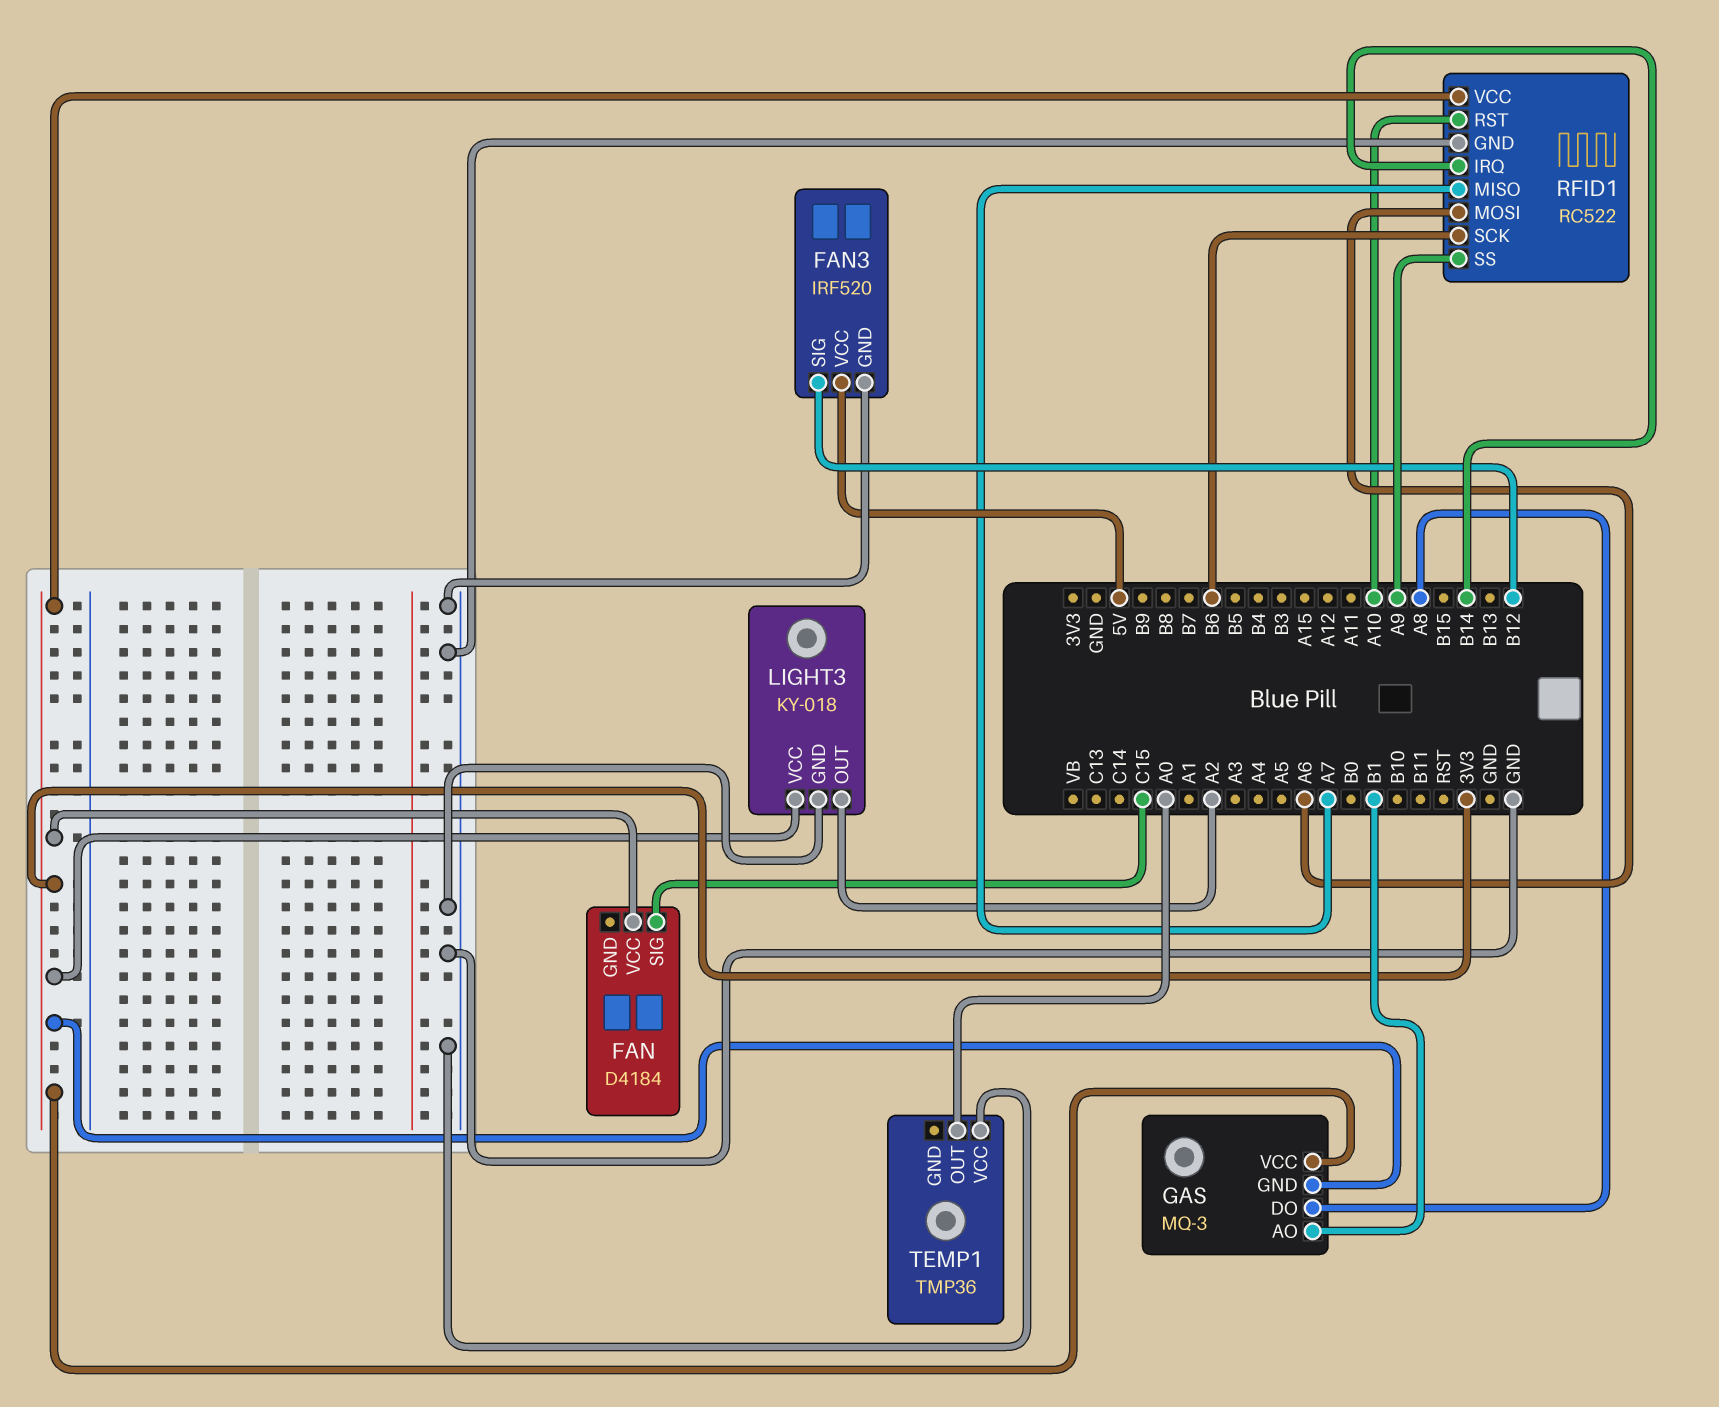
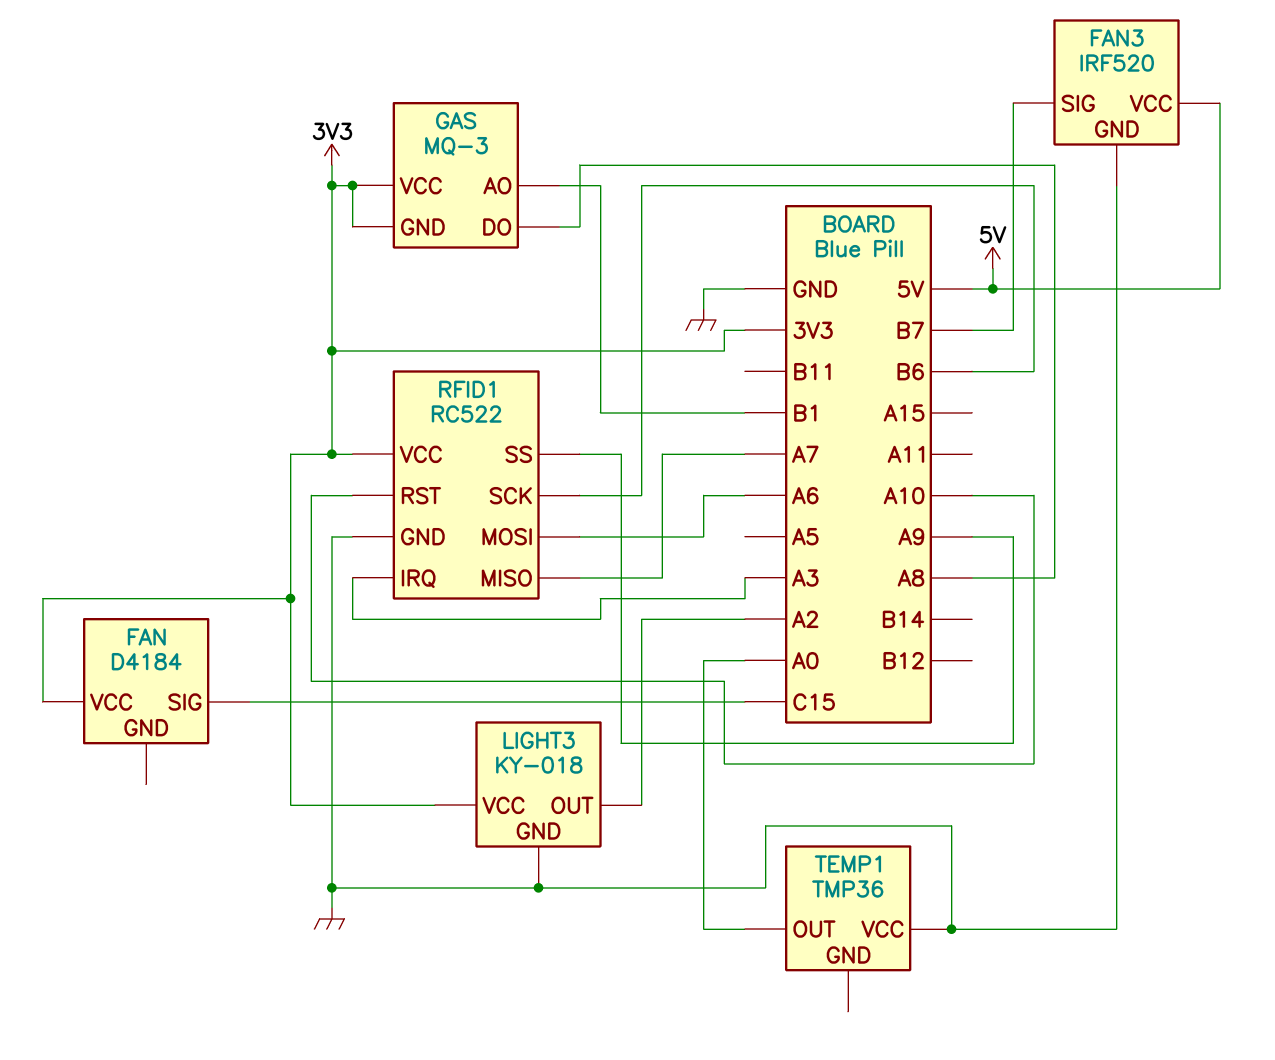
FAN3 pin SIG: B12 -> B7
RFID1 pin IRQ: B14 -> A3

